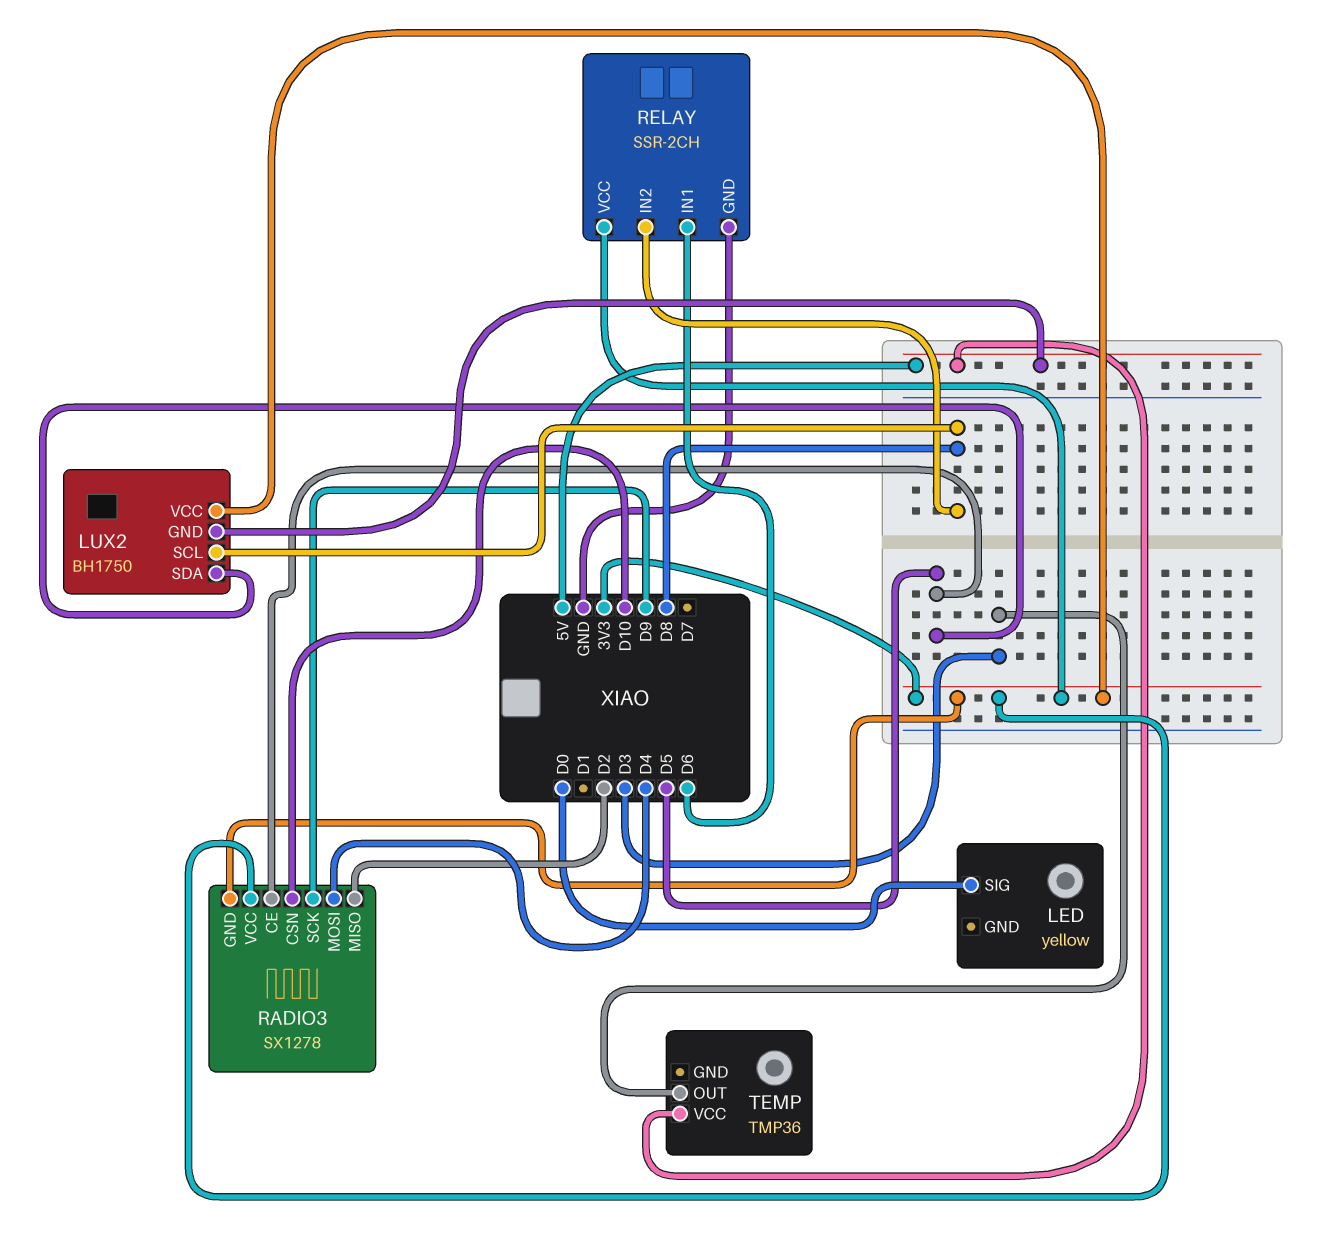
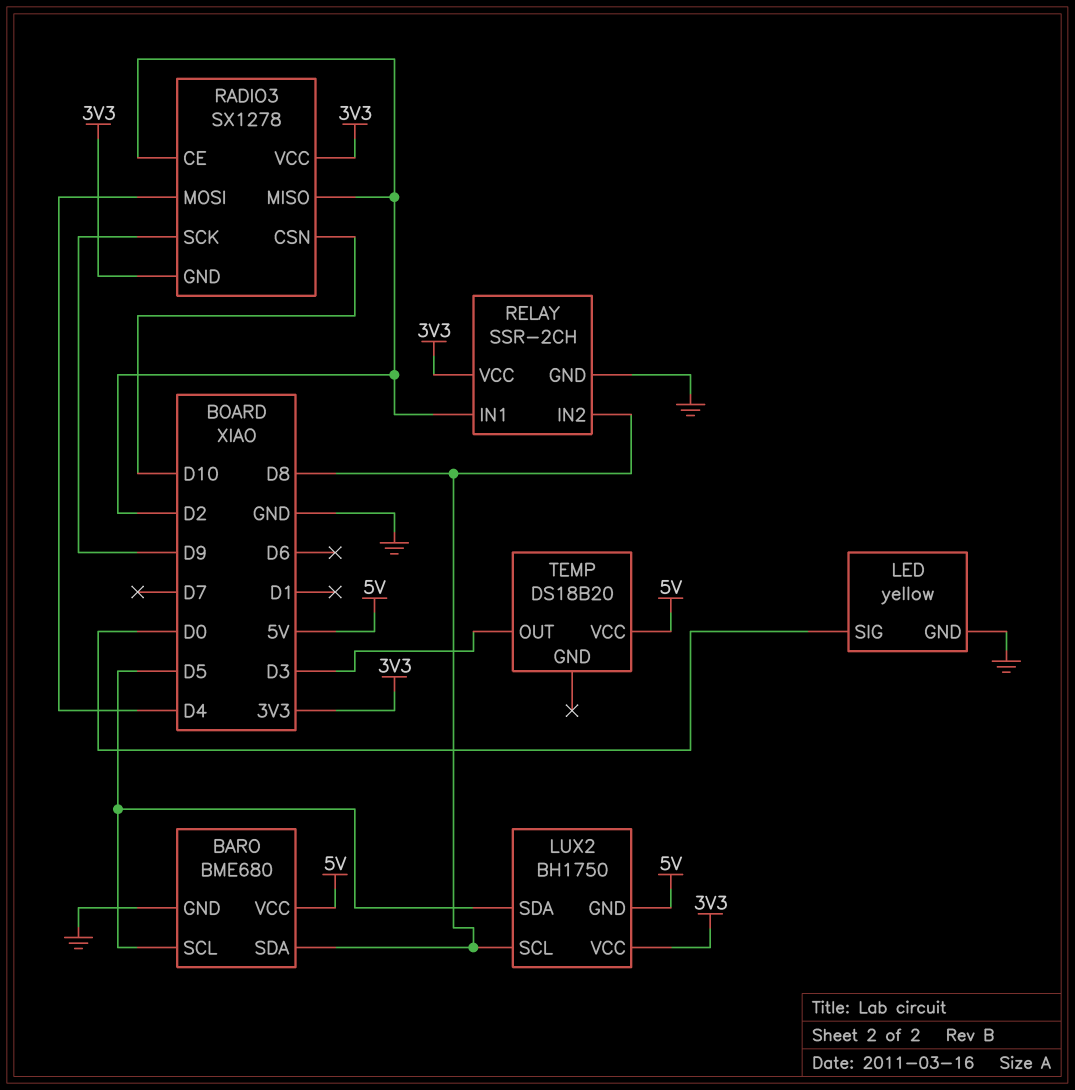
BARO: none -> BME680
BARO pin GND: none -> GND
BARO pin SCL: none -> D5
BARO pin SDA: none -> D8
BARO pin VCC: none -> 5V
LED pin GND: none -> GND
RADIO3 pin CE: D5 -> D2
RELAY pin IN1: D6 -> D2
TEMP: TMP36 -> DS18B20

